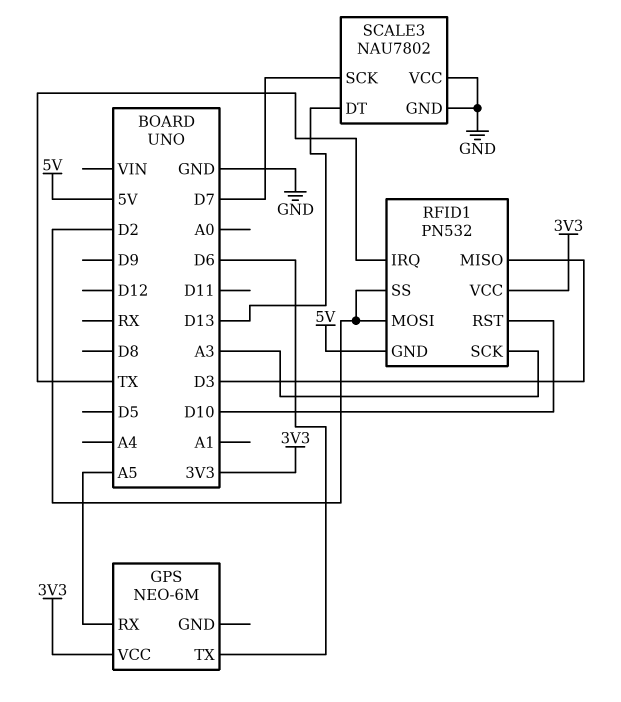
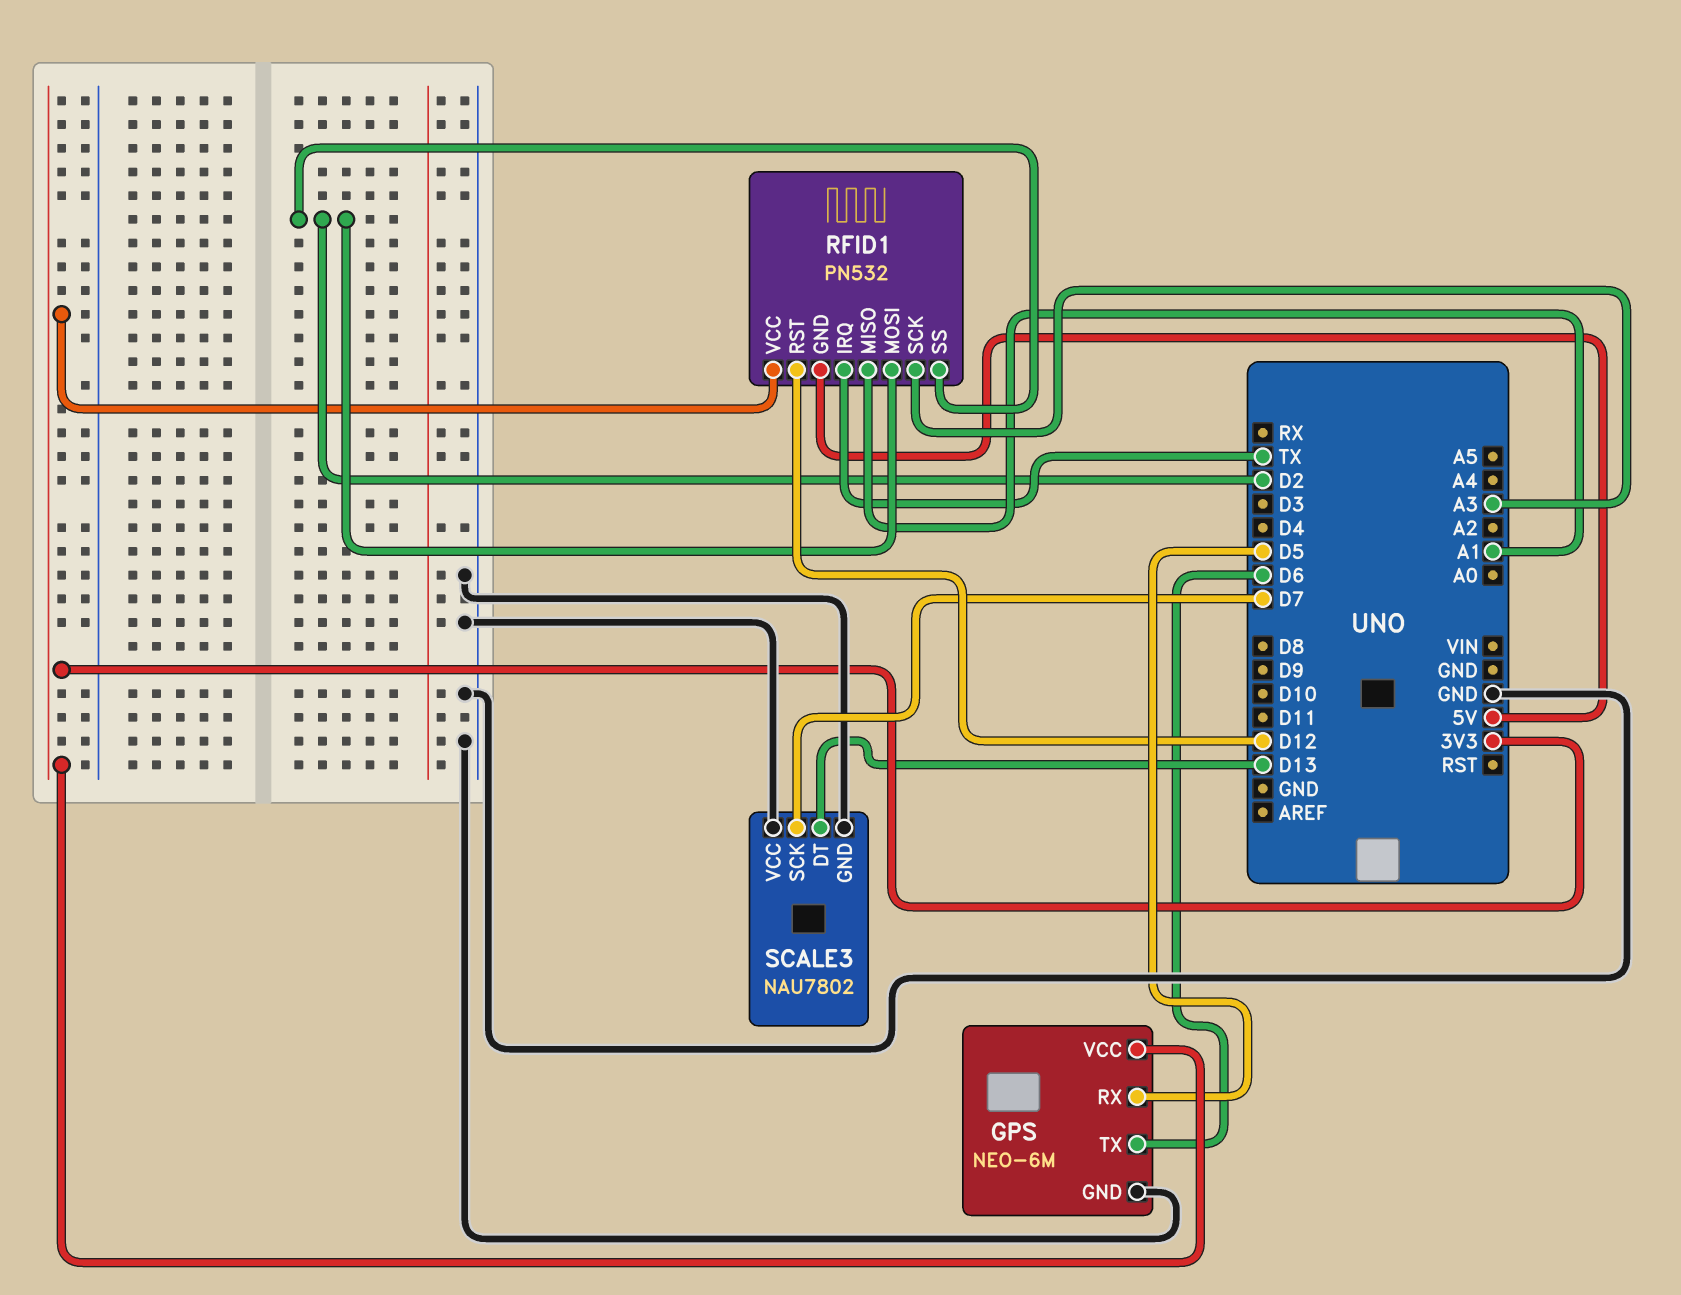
GPS pin GND: none -> GND
GPS pin RX: A5 -> D5
RFID1 pin MISO: D3 -> A1
RFID1 pin RST: D10 -> D12

